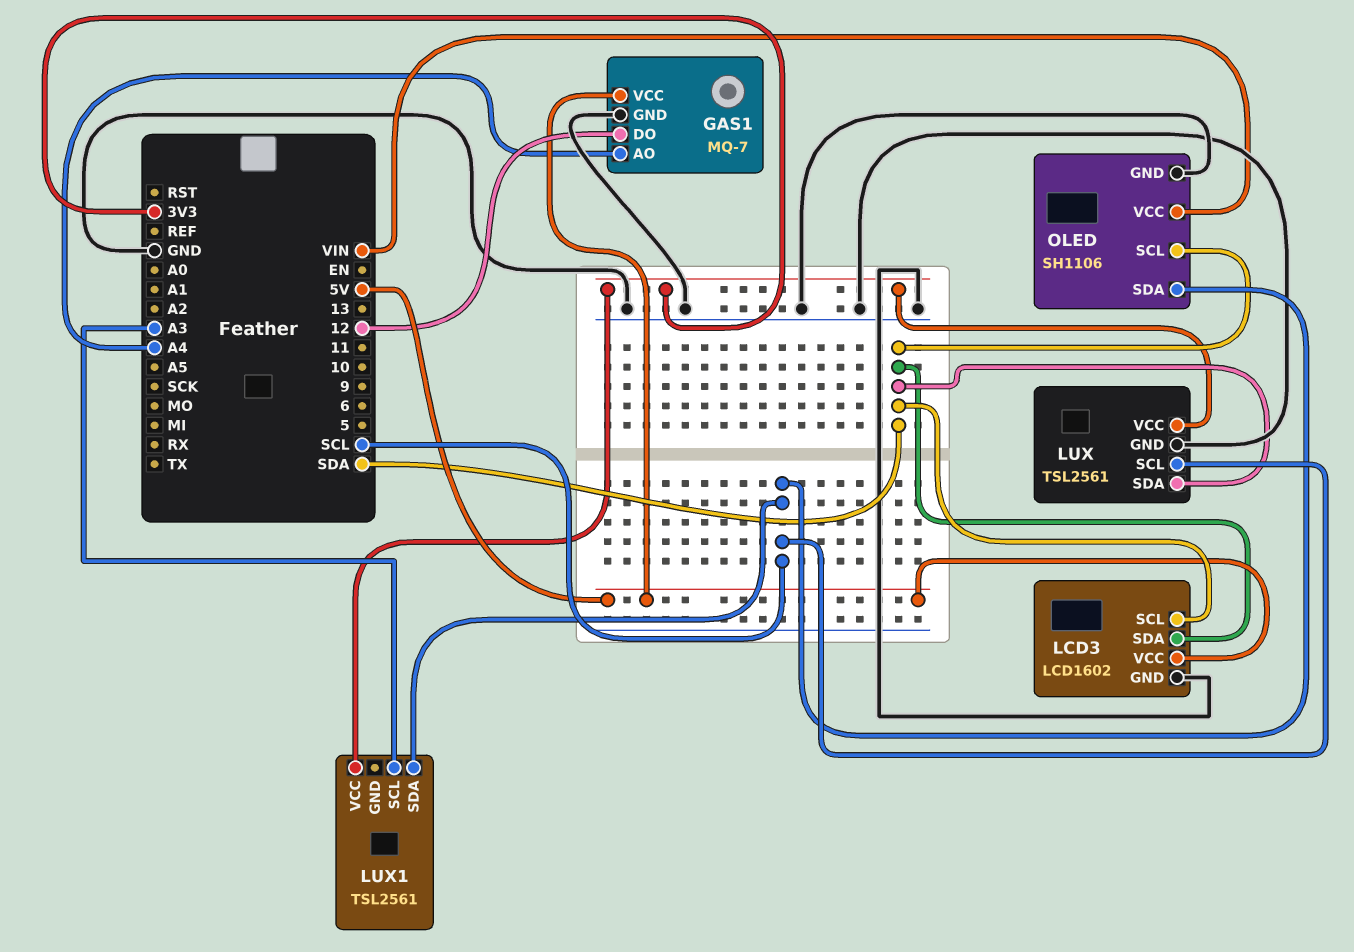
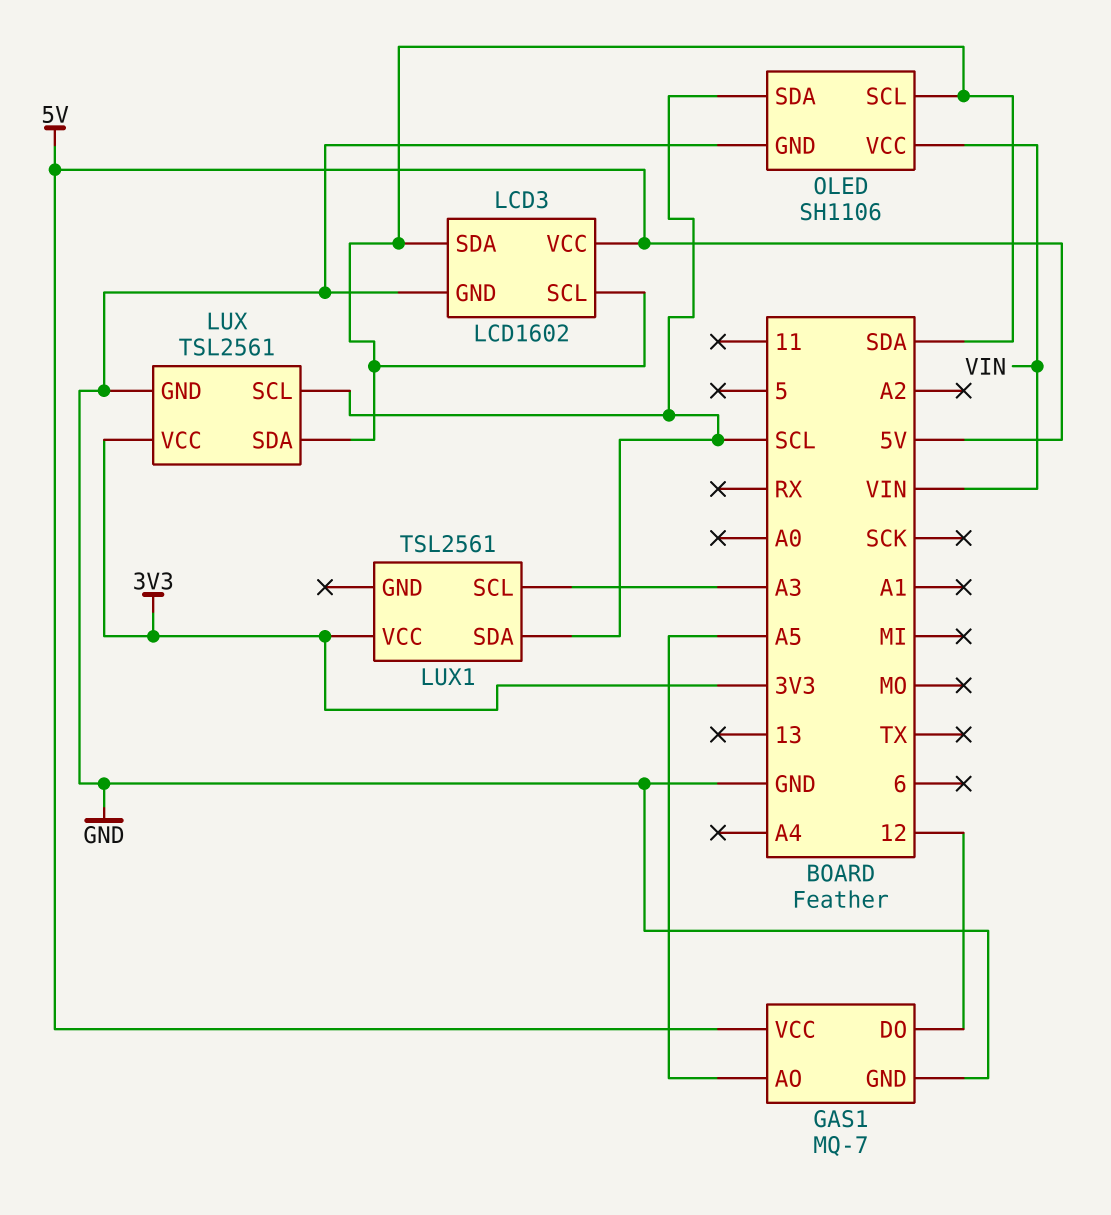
GAS1 pin AO: A4 -> A5

